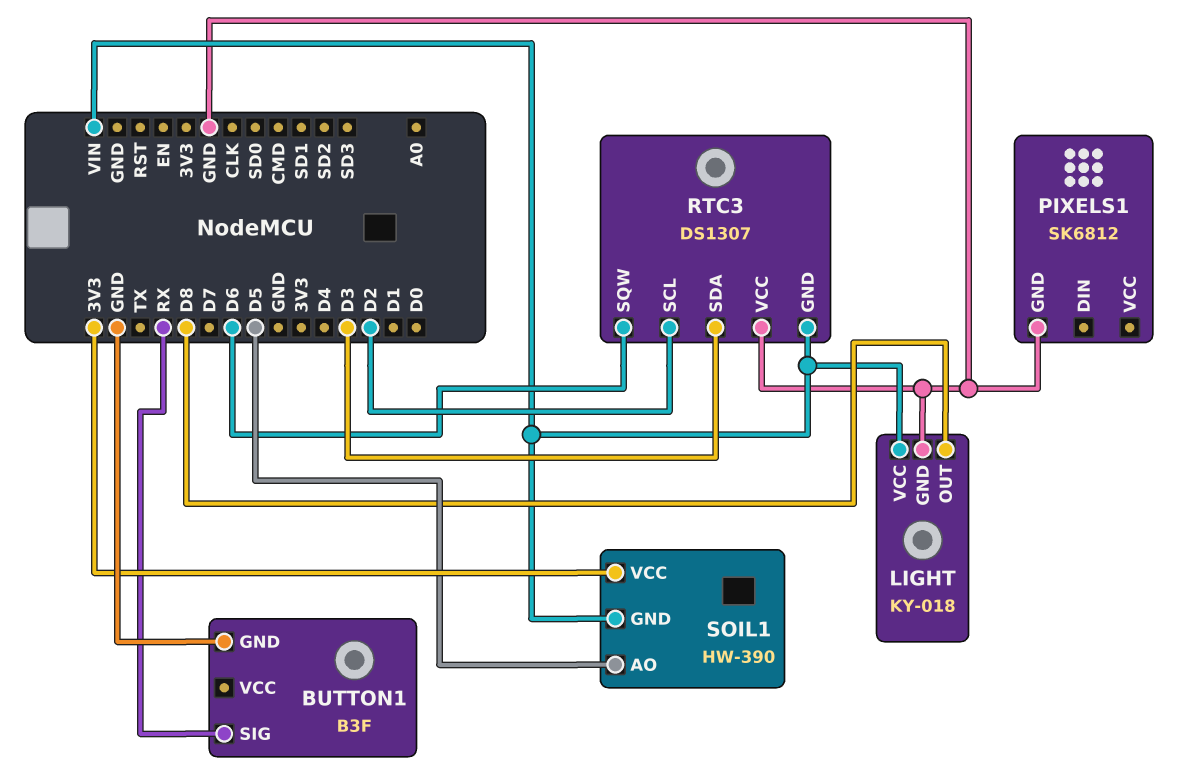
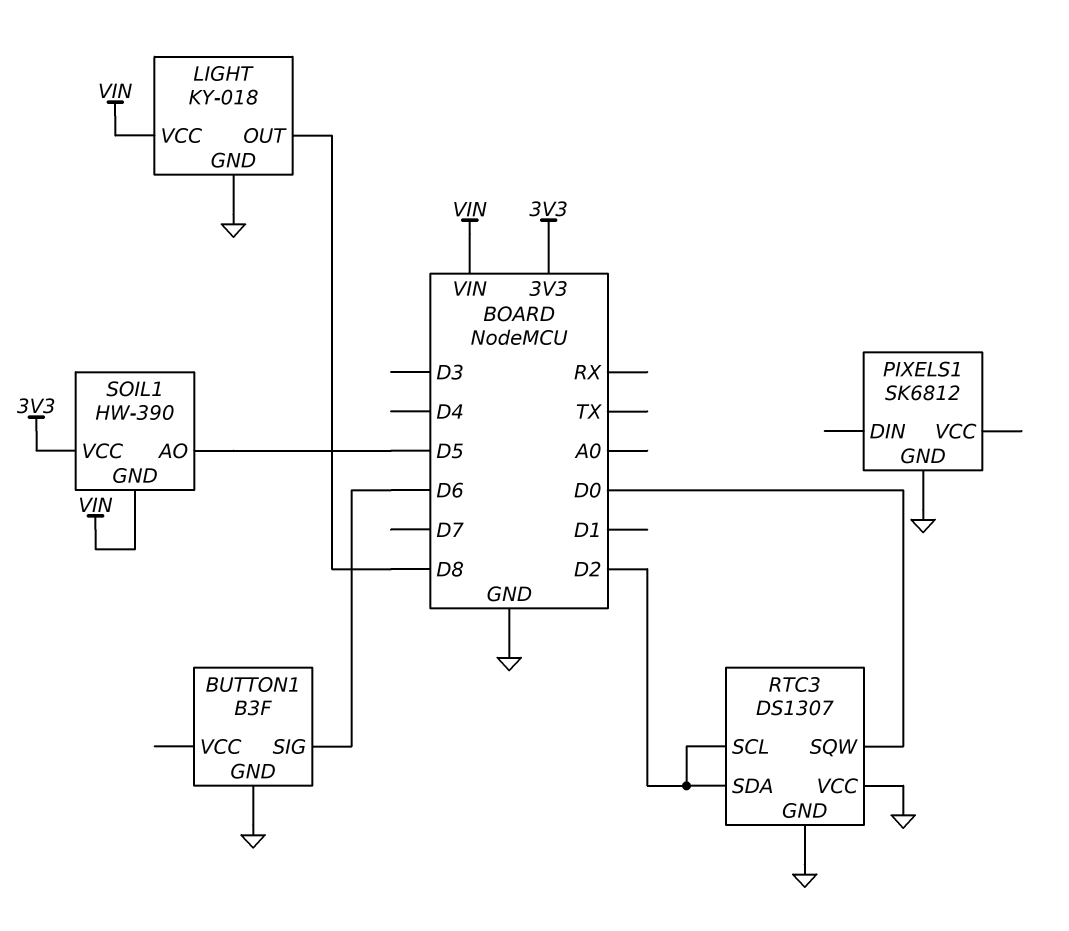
BUTTON1 pin SIG: RX -> D6
RTC3 pin GND: VIN -> GND
RTC3 pin SDA: D3 -> D2
RTC3 pin SQW: D6 -> D0

